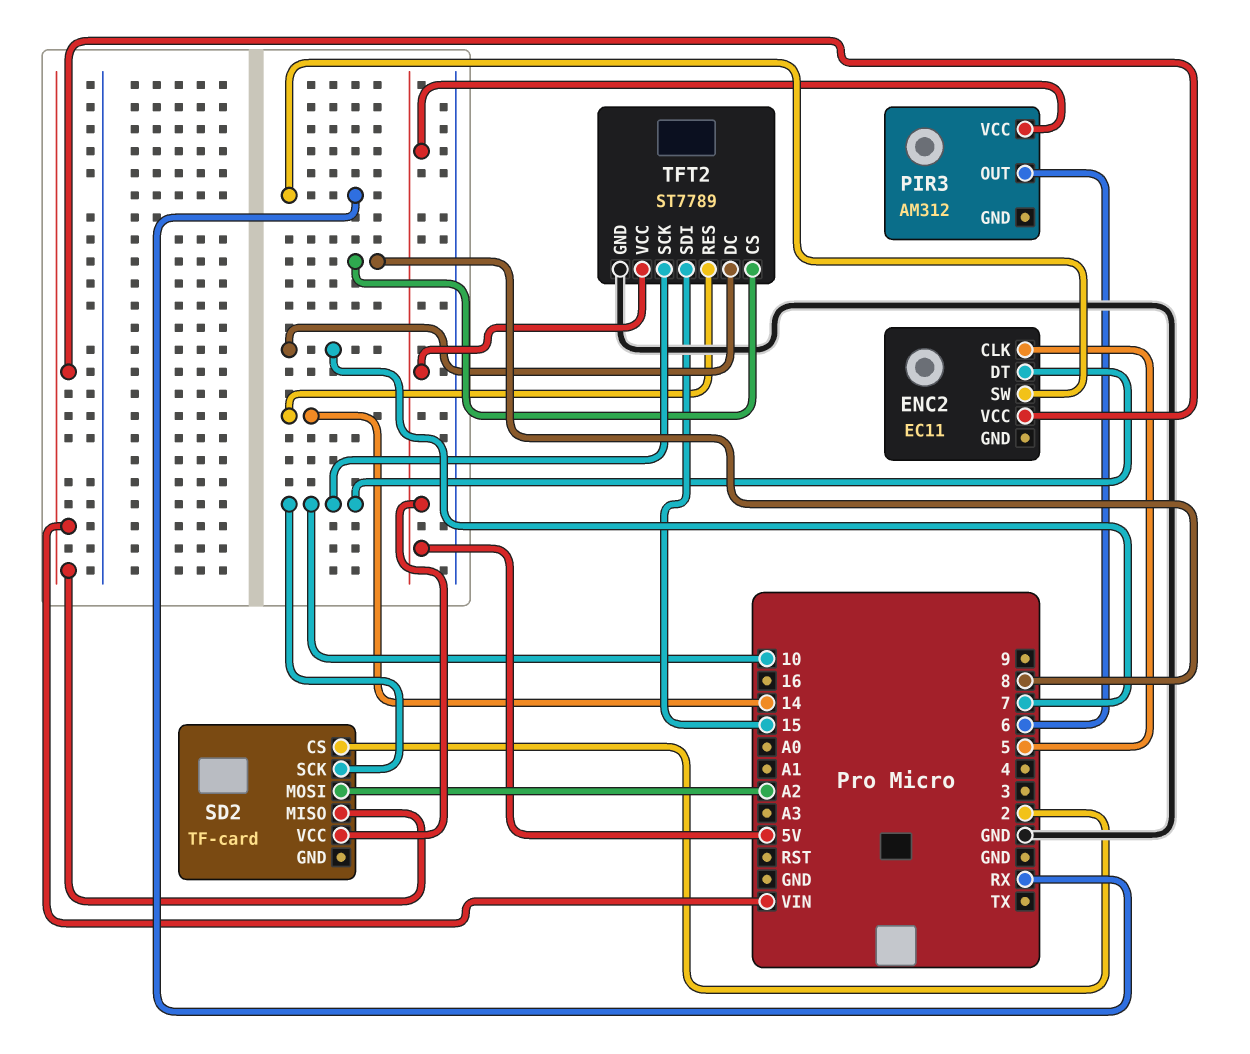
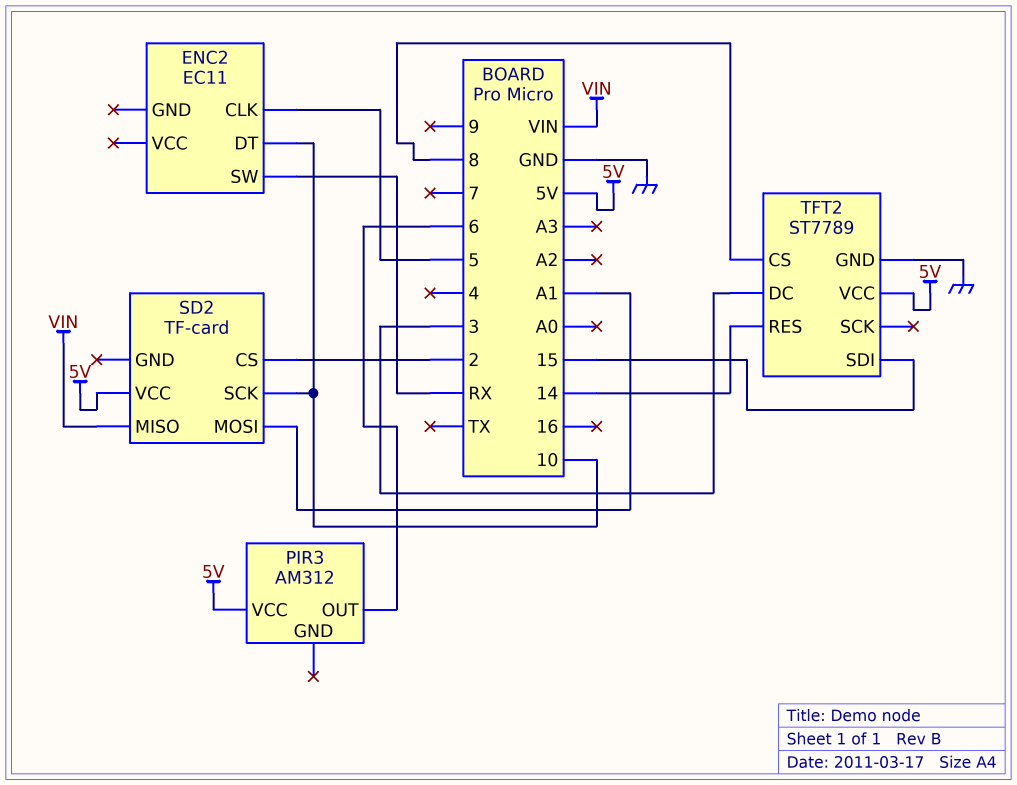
ENC2 pin VCC: VIN -> none
SD2 pin MOSI: A2 -> A1
TFT2 pin DC: 7 -> 3
TFT2 pin SCK: 10 -> none

